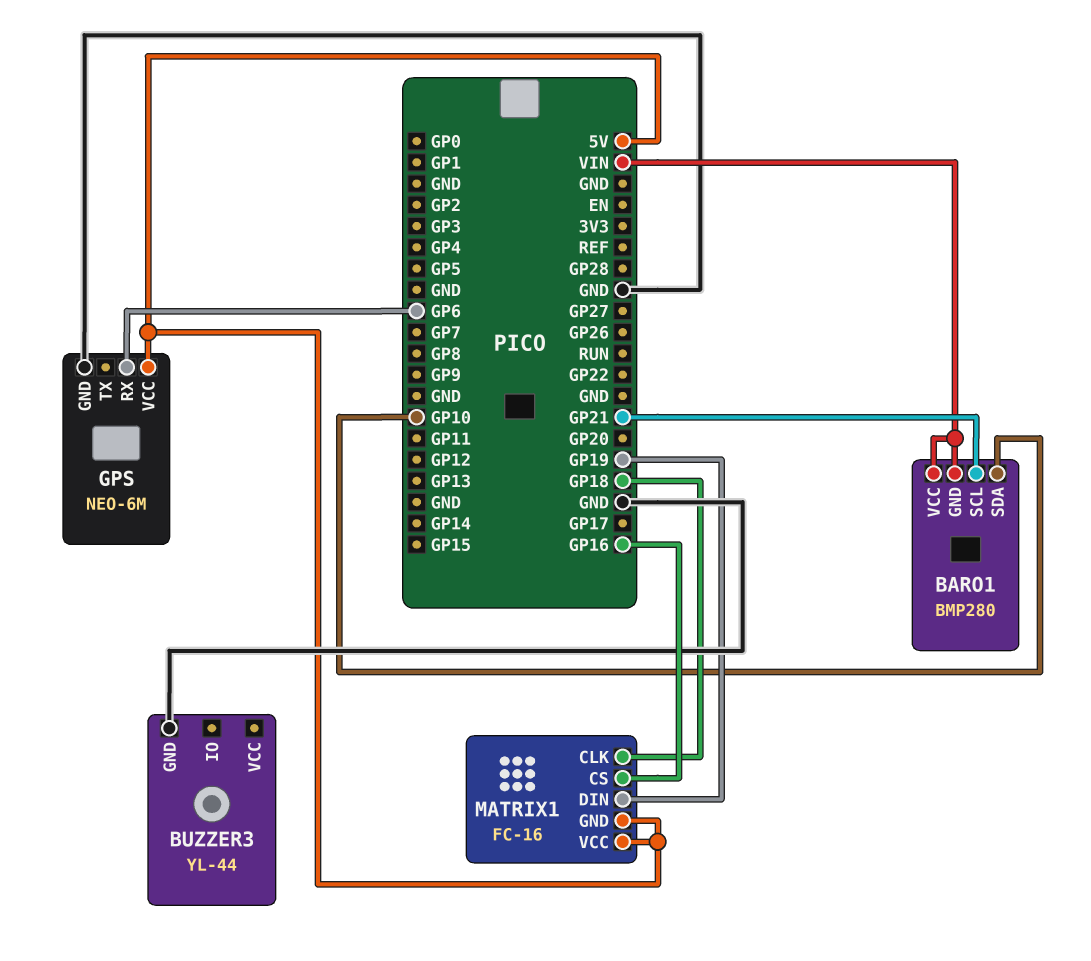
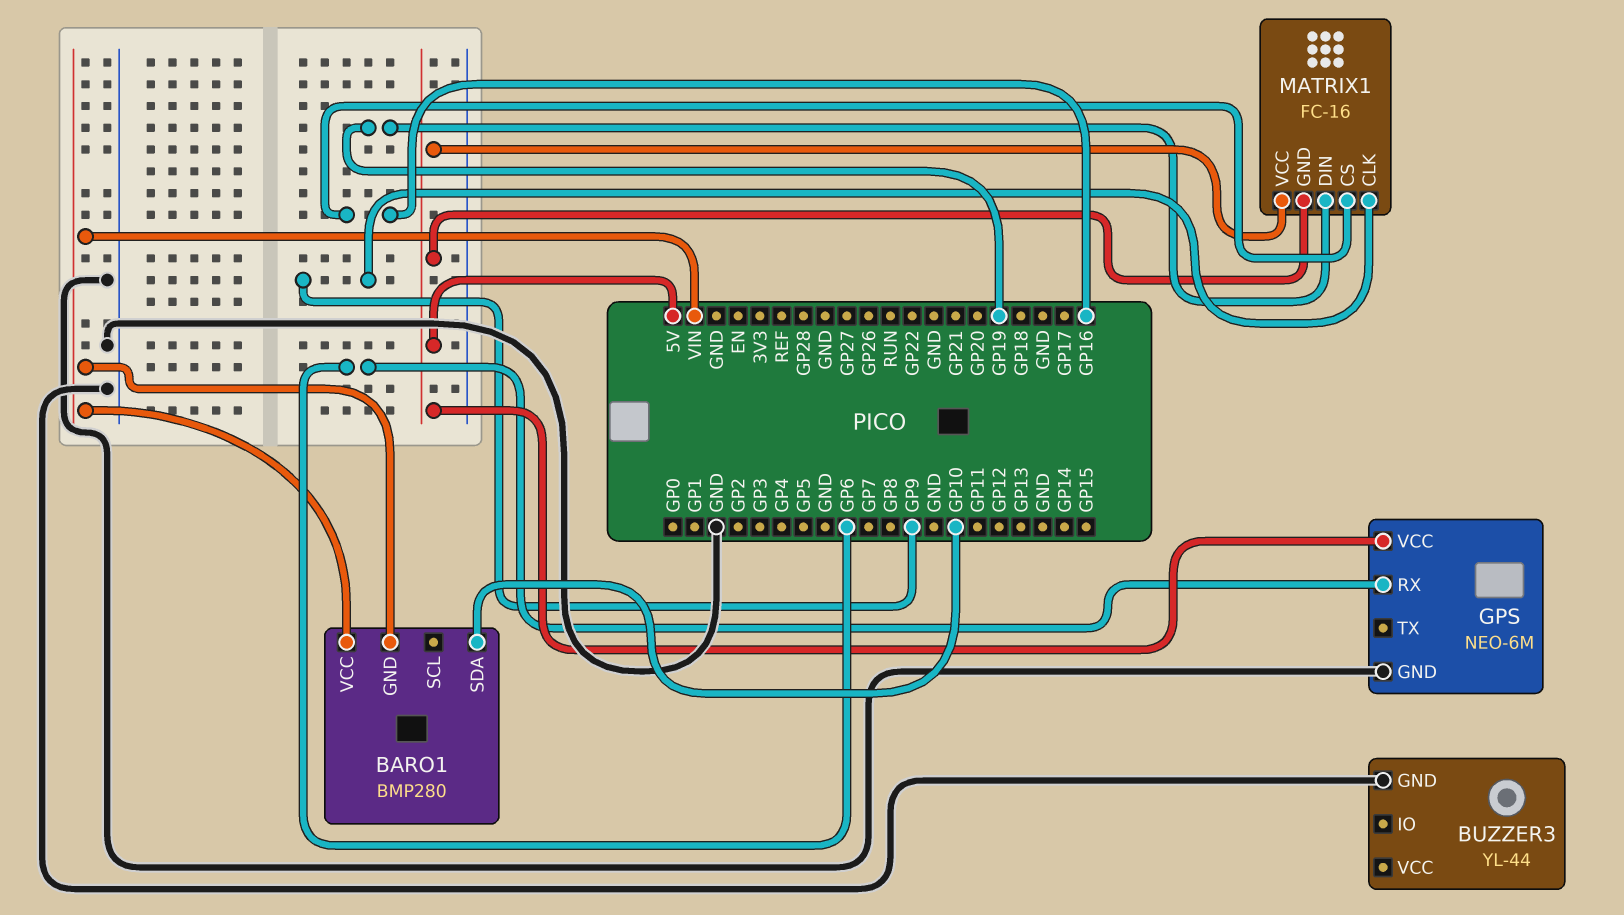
BARO1 pin SCL: GP21 -> none
MATRIX1 pin CLK: GP18 -> GP9

